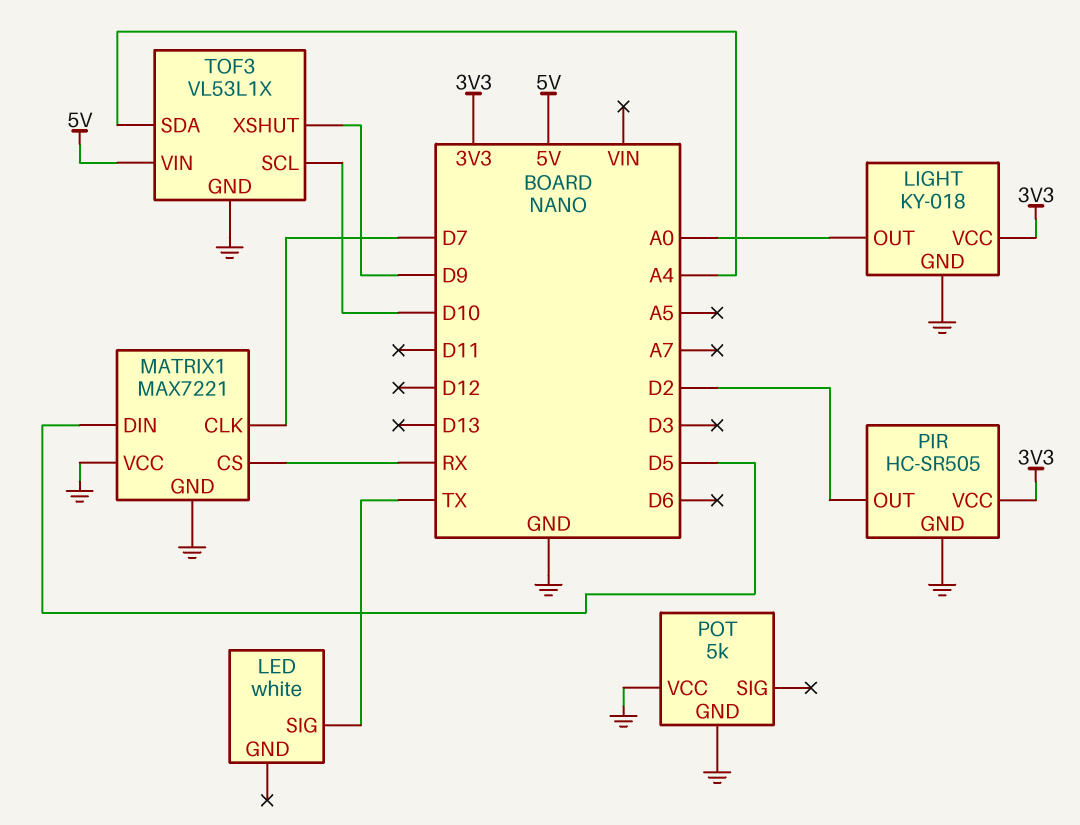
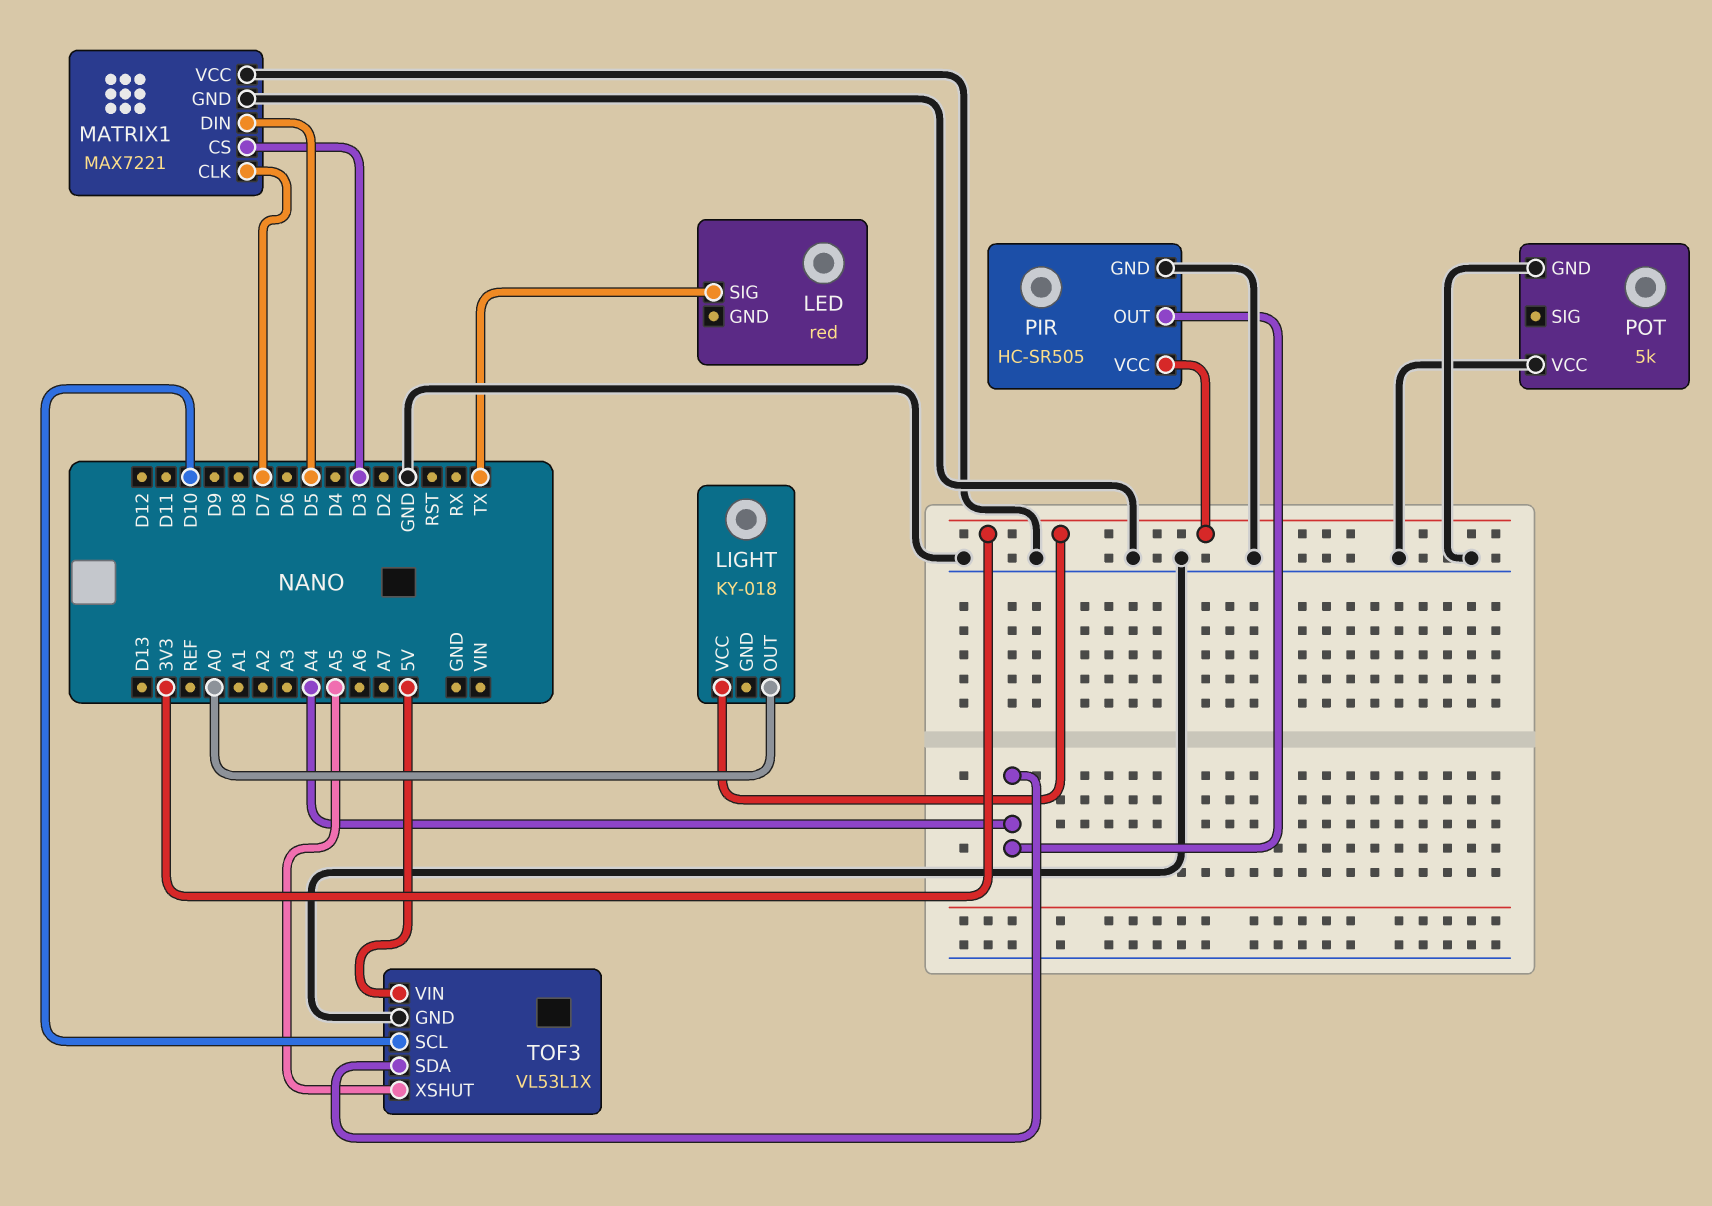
LED: white -> red
LIGHT pin GND: GND -> none
MATRIX1 pin CS: RX -> D3
PIR pin OUT: D2 -> A4
TOF3 pin XSHUT: D9 -> A5

